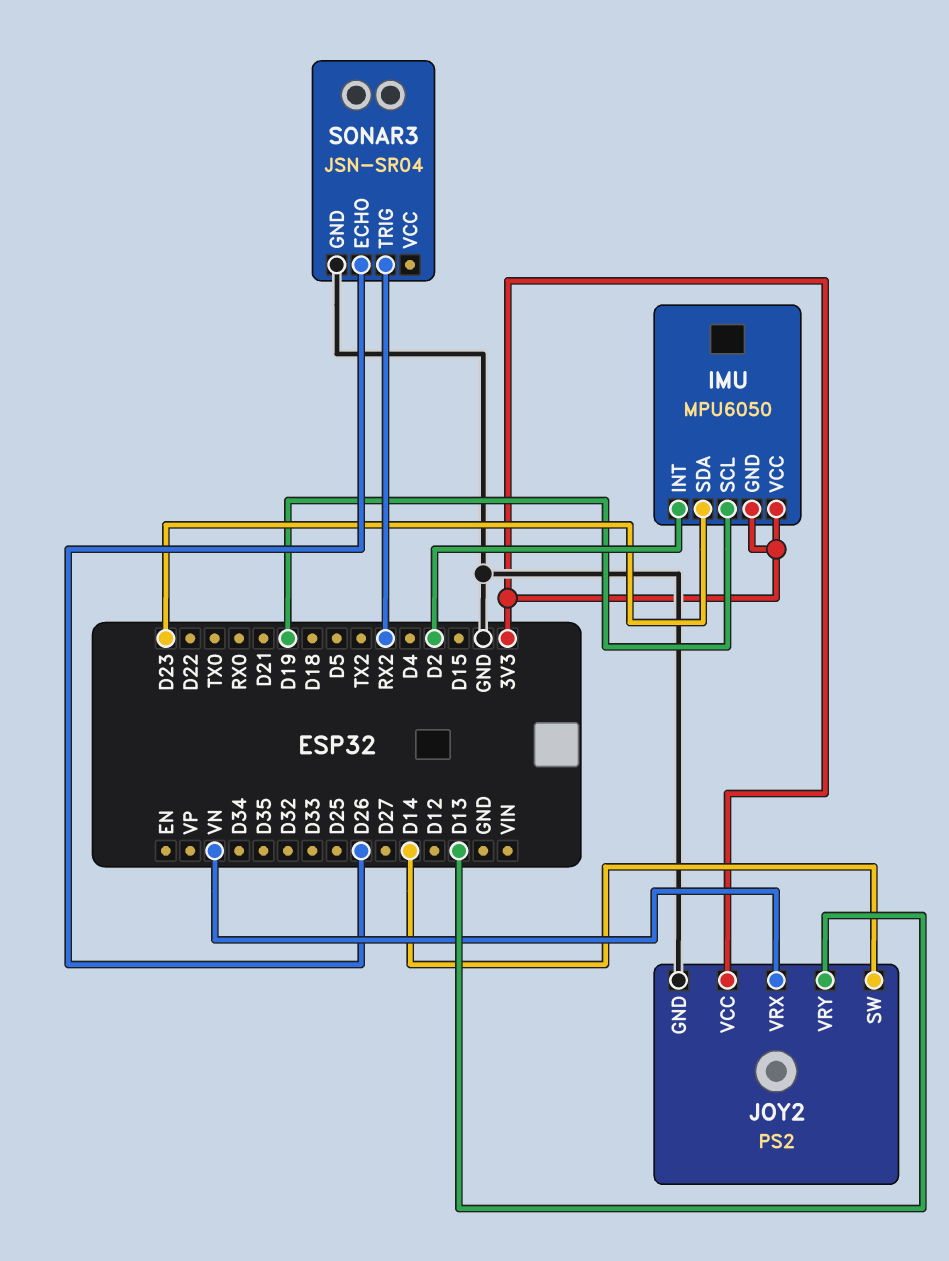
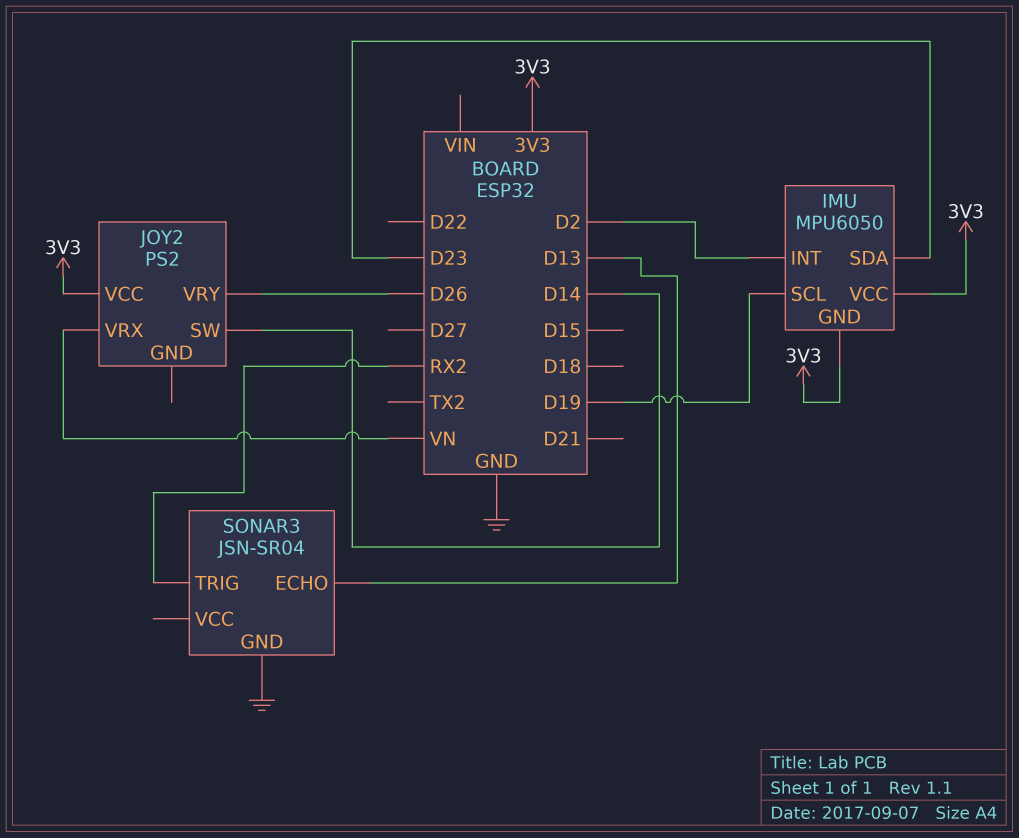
JOY2 pin GND: GND -> none
JOY2 pin VRY: D13 -> D26
SONAR3 pin ECHO: D26 -> D13

